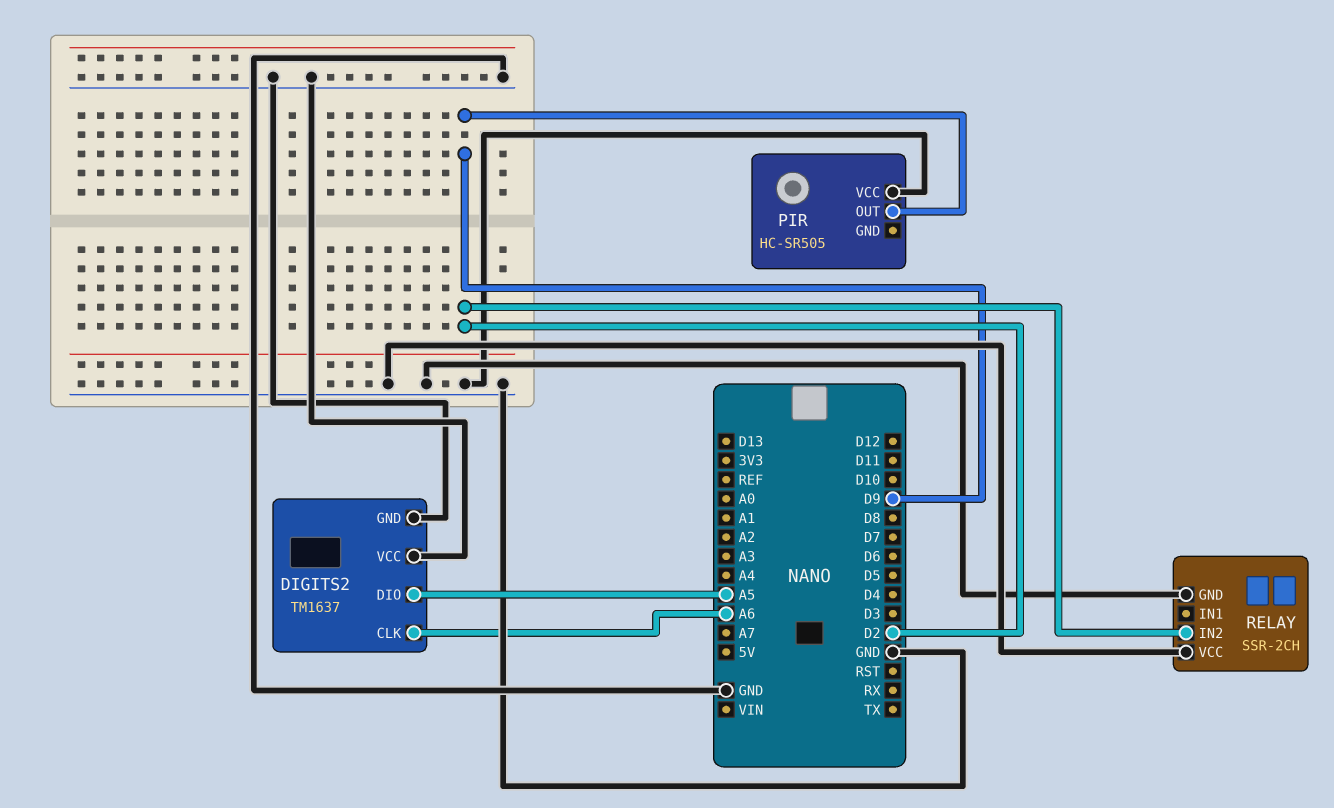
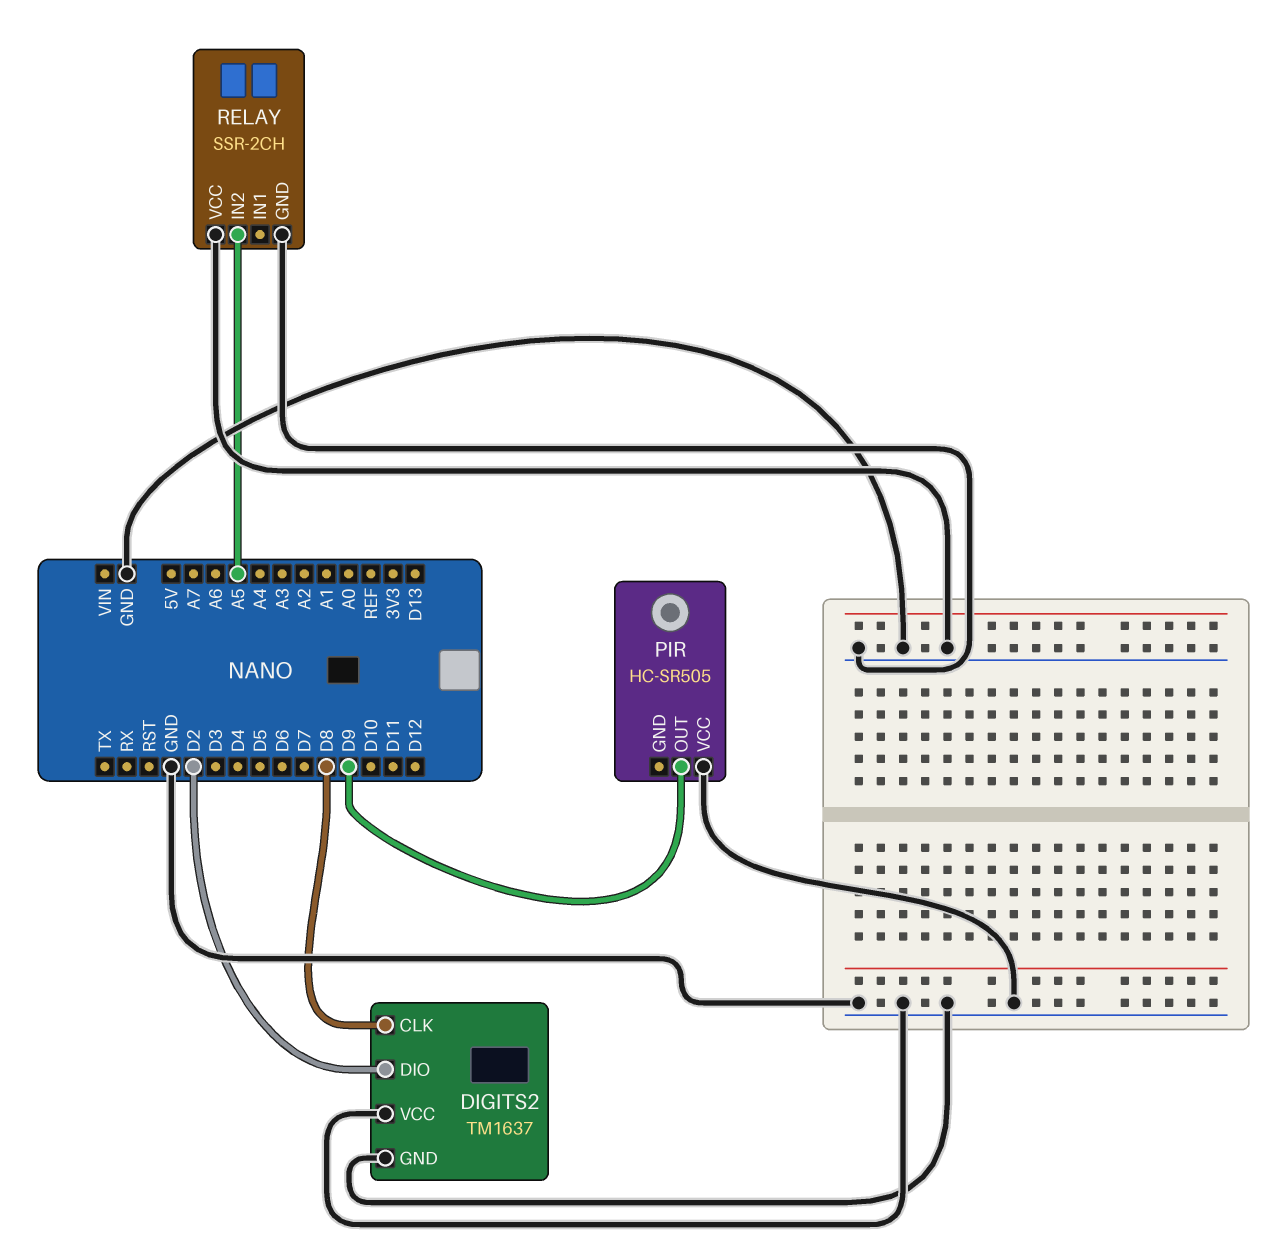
DIGITS2 pin CLK: A6 -> D8
DIGITS2 pin DIO: A5 -> D2
RELAY pin IN2: D2 -> A5

